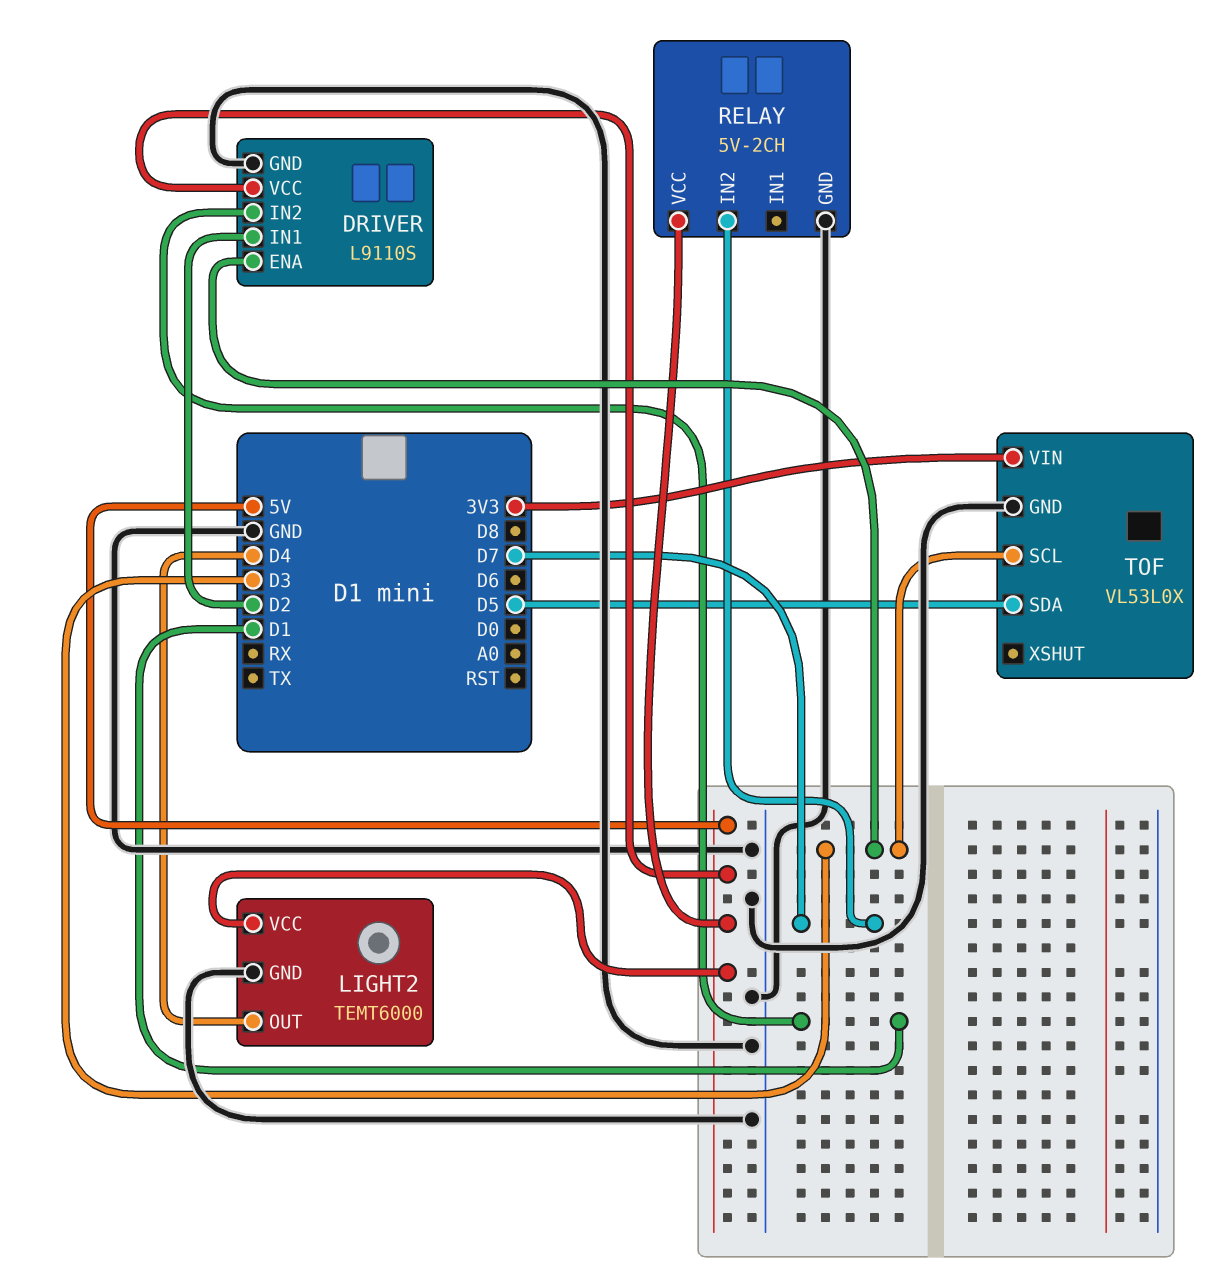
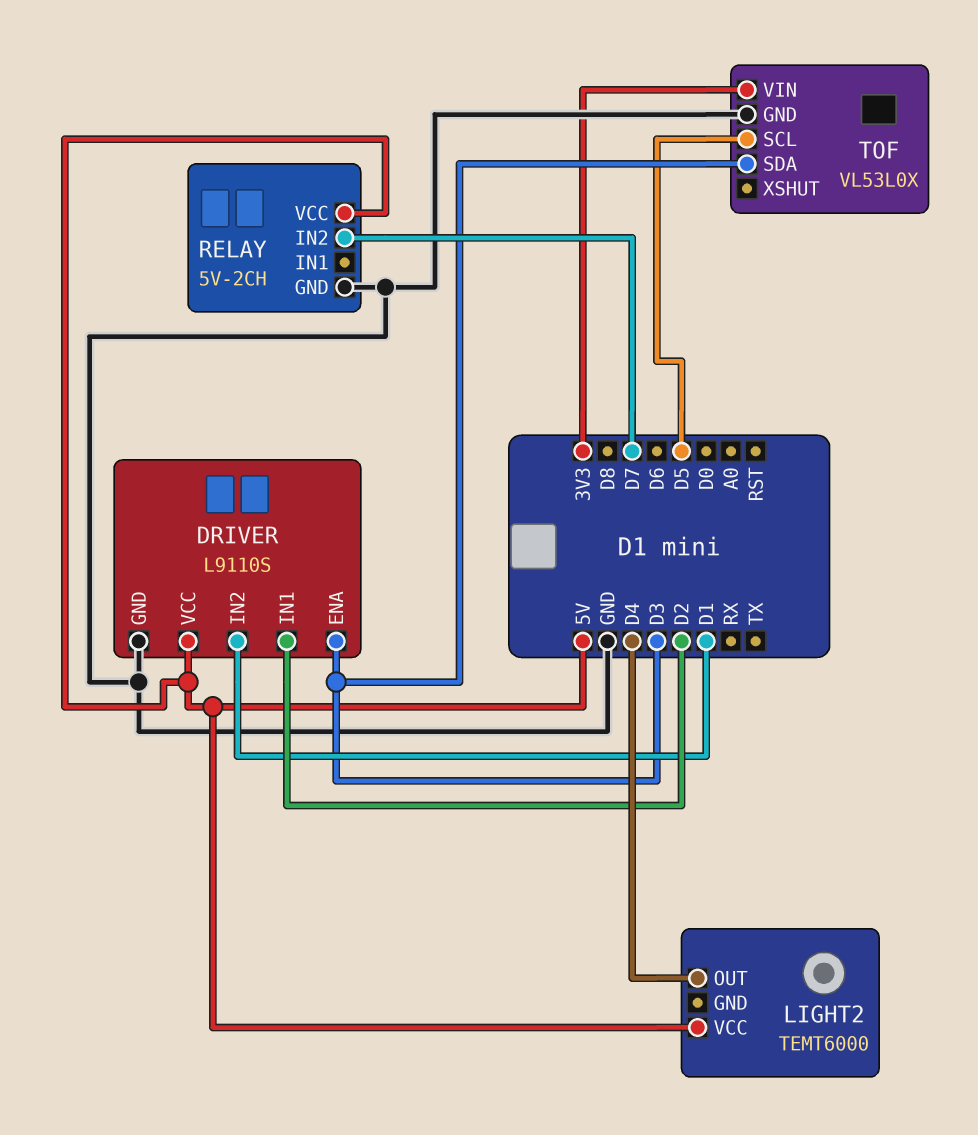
LIGHT2 pin GND: GND -> none
TOF pin SCL: D3 -> D5
TOF pin SDA: D5 -> D3

